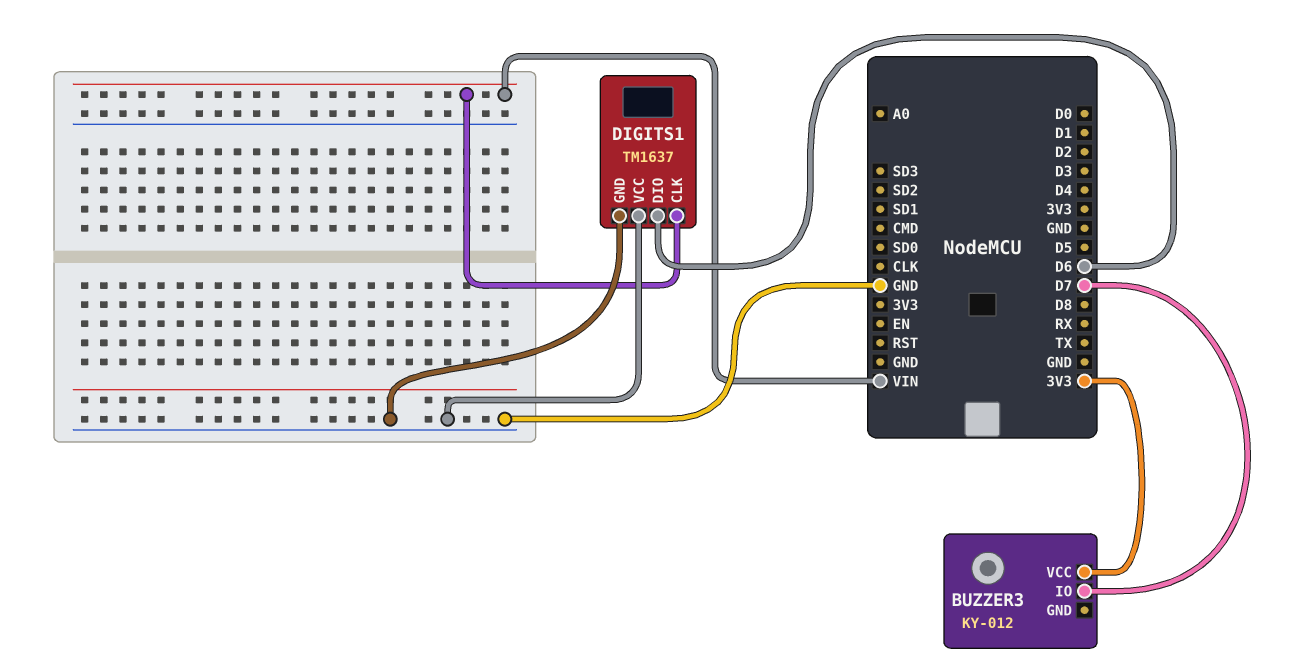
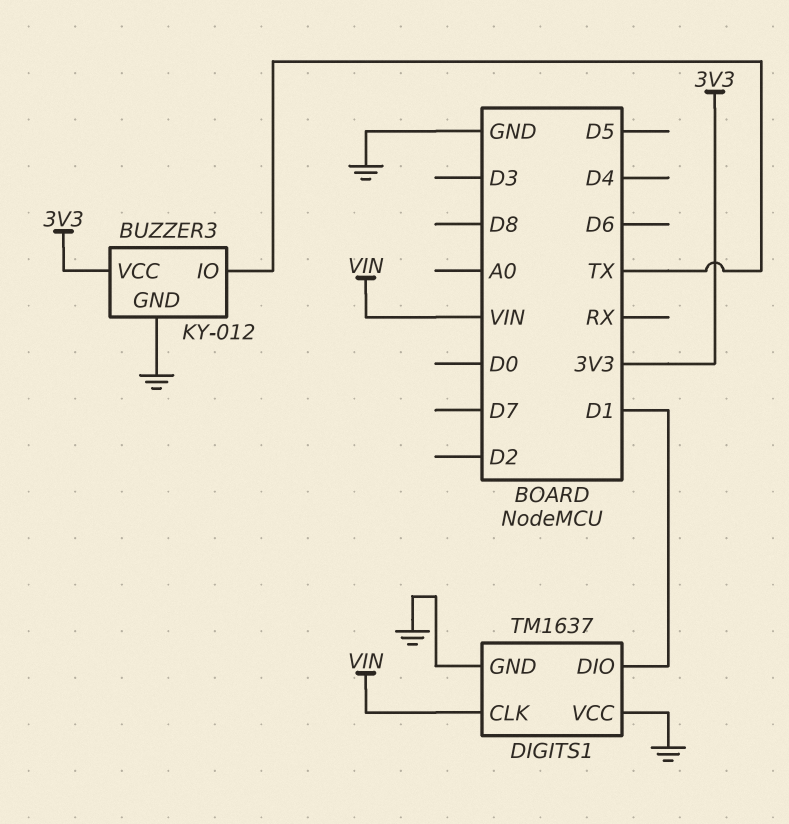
BUZZER3 pin GND: none -> GND
BUZZER3 pin IO: D7 -> TX
DIGITS1 pin DIO: D6 -> D1

